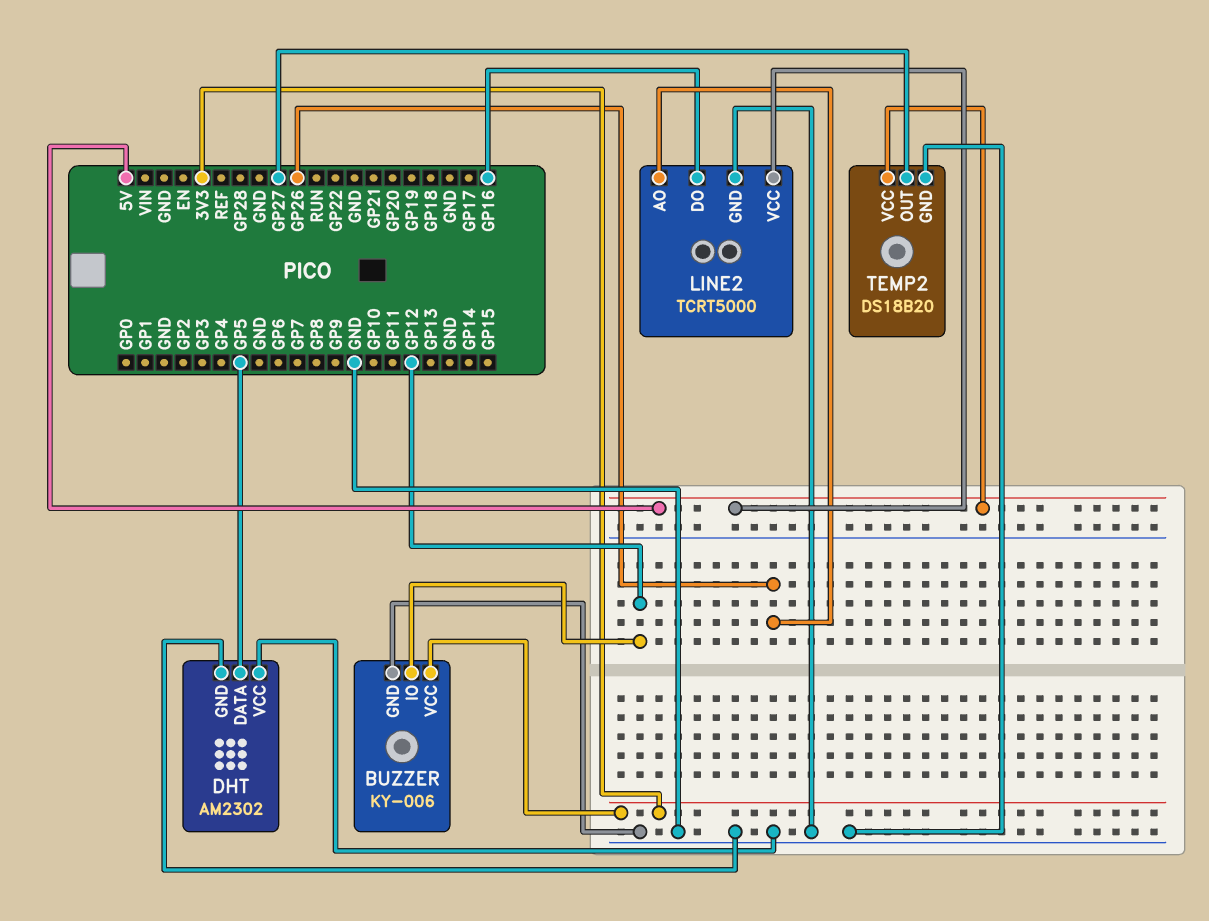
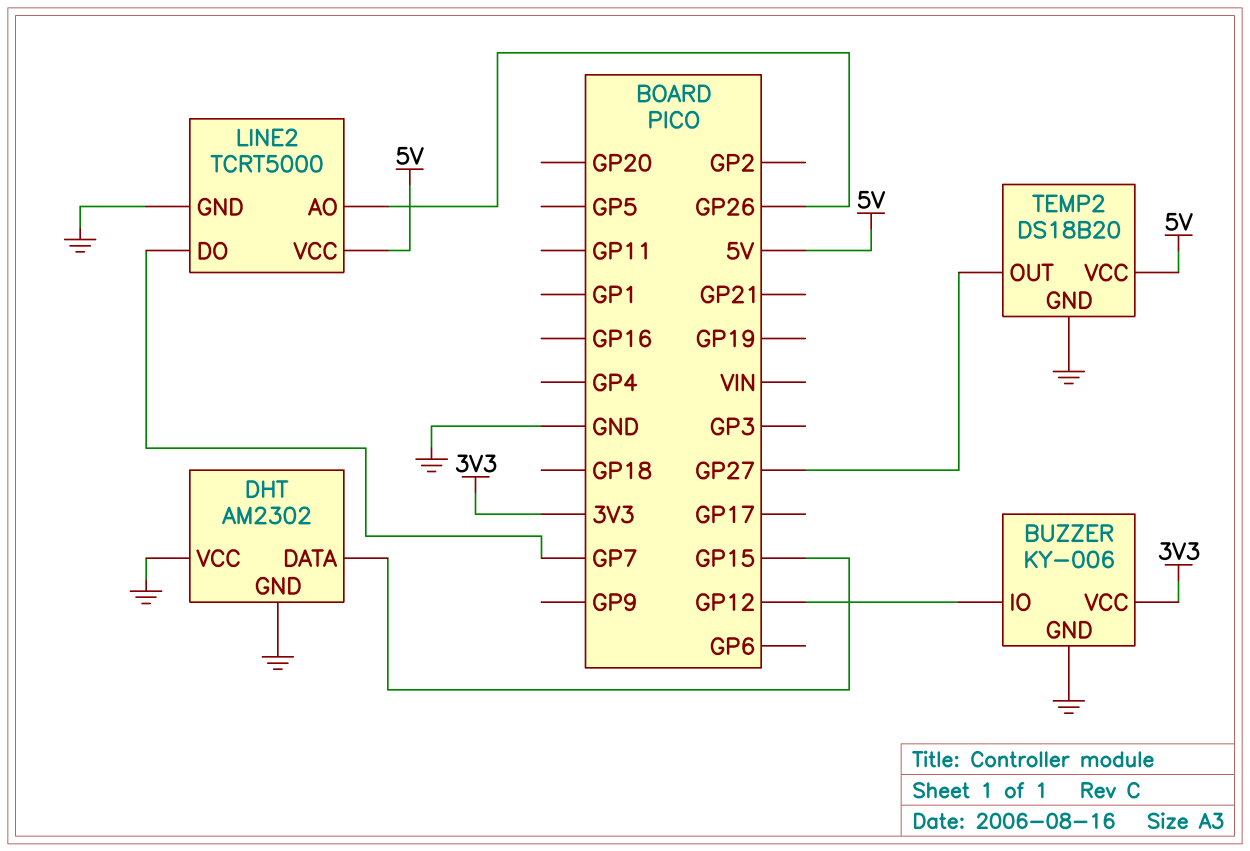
DHT pin DATA: GP5 -> GP15
LINE2 pin DO: GP16 -> GP7

